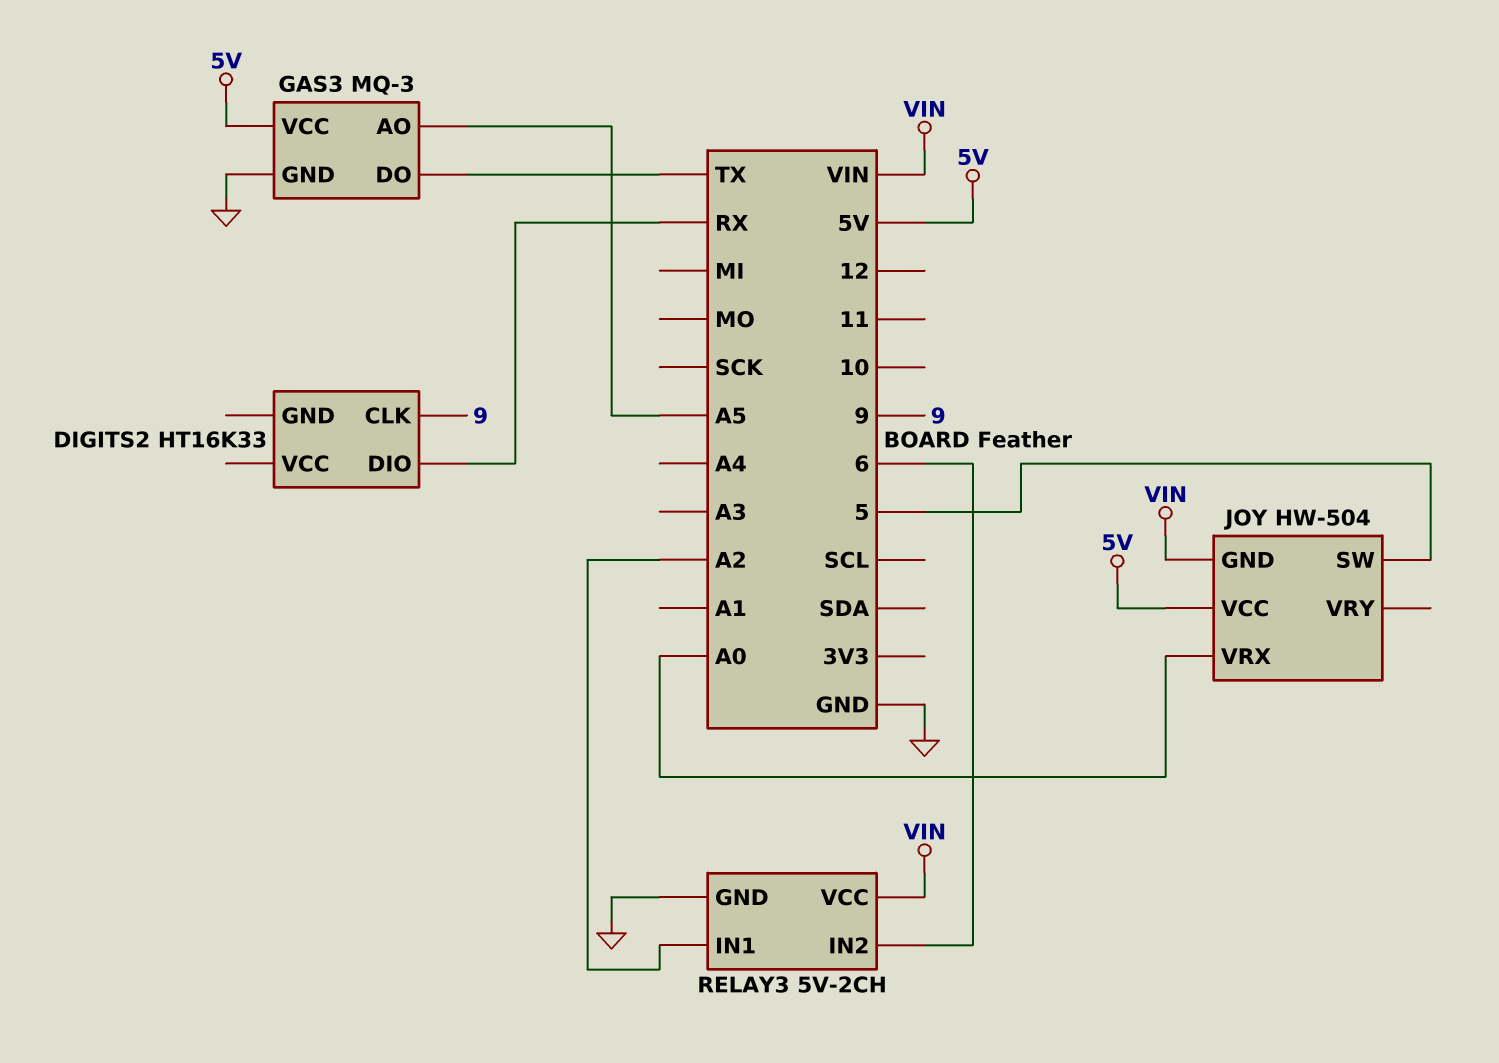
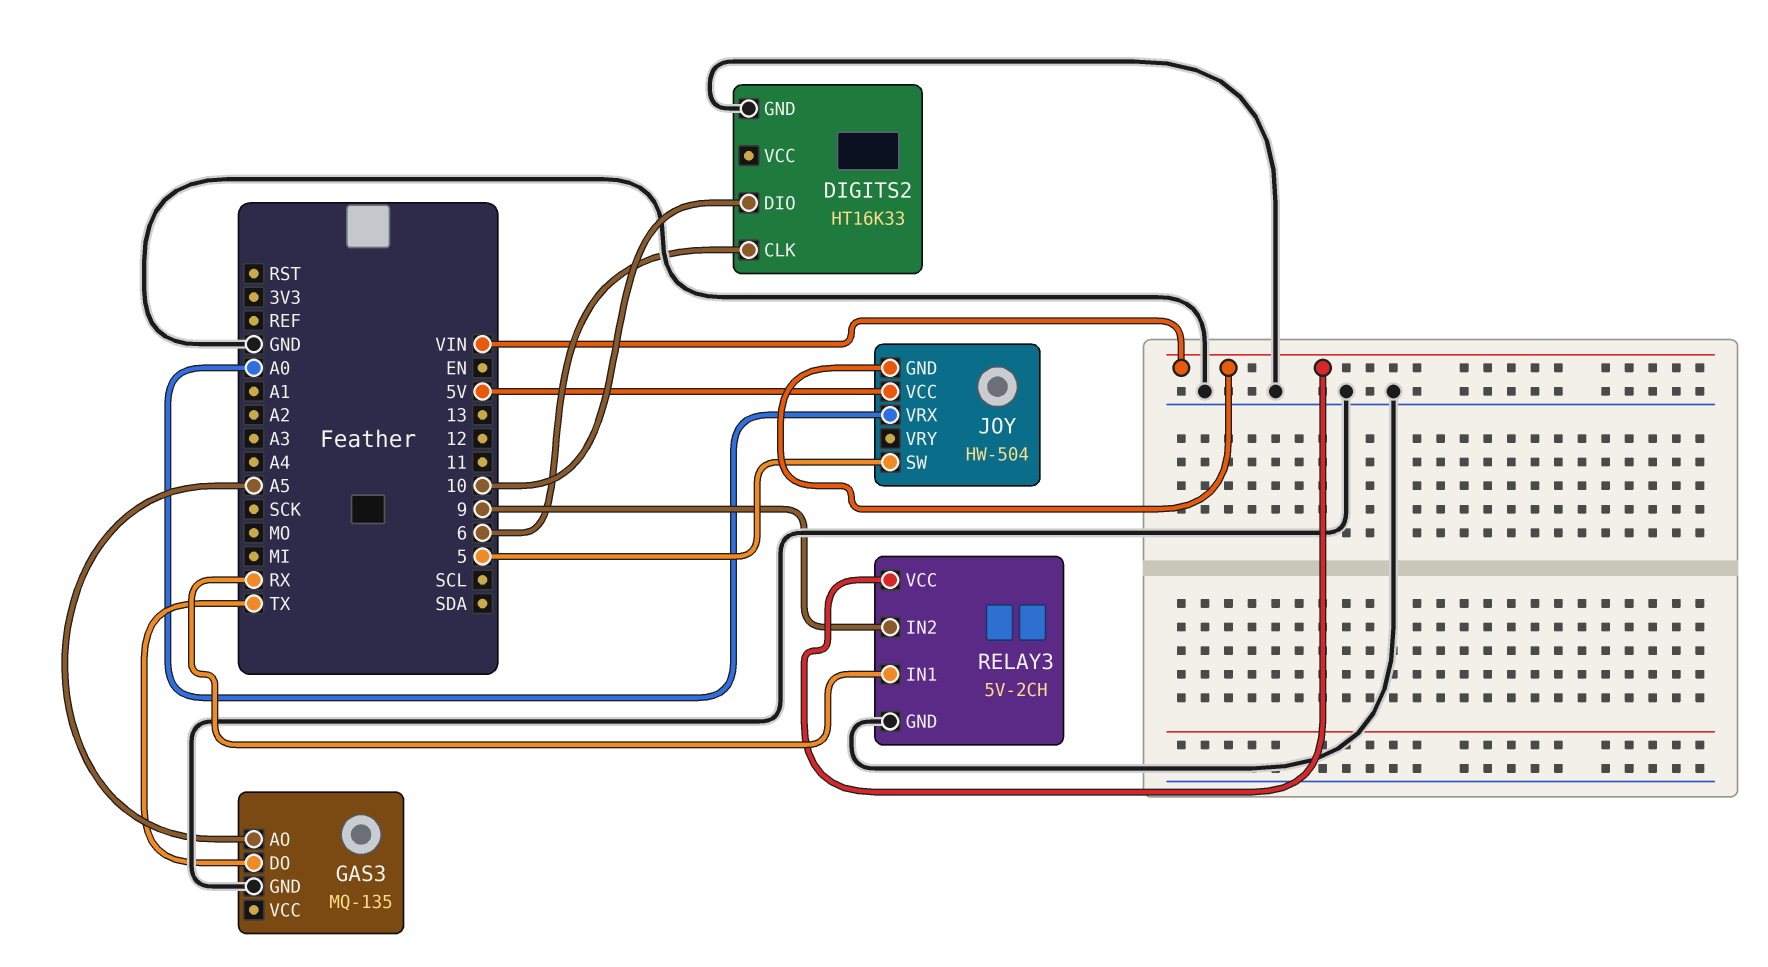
DIGITS2 pin CLK: 9 -> 6
DIGITS2 pin DIO: RX -> 10
DIGITS2 pin GND: none -> GND
GAS3: MQ-3 -> MQ-135
GAS3 pin VCC: 5V -> none
RELAY3 pin IN1: A2 -> RX
RELAY3 pin IN2: 6 -> 9

